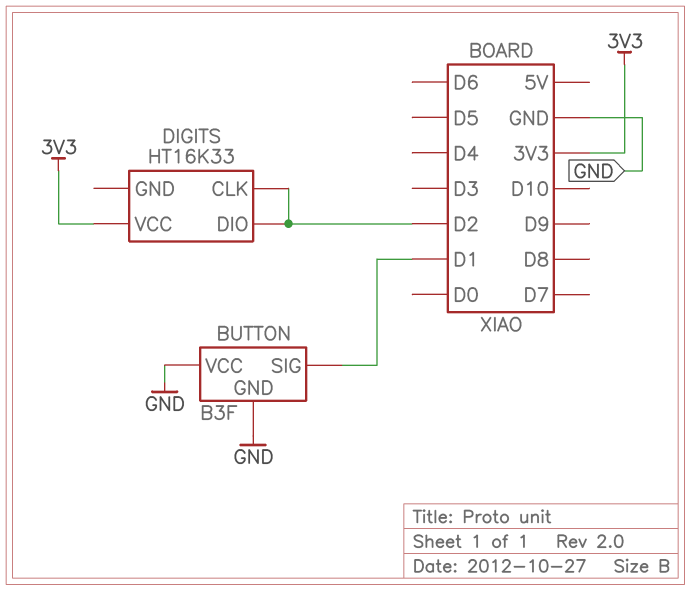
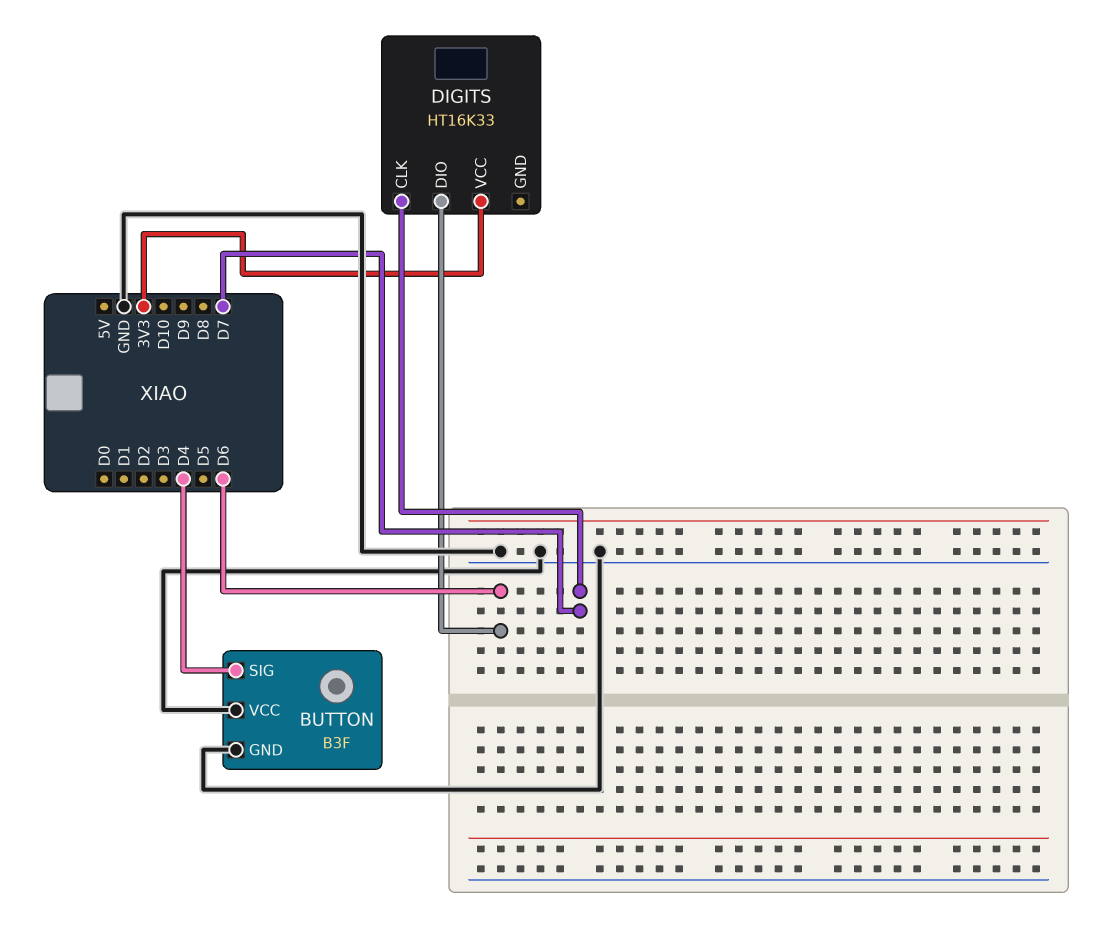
BUTTON pin SIG: D1 -> D4
DIGITS pin CLK: D2 -> D7
DIGITS pin DIO: D2 -> D6

